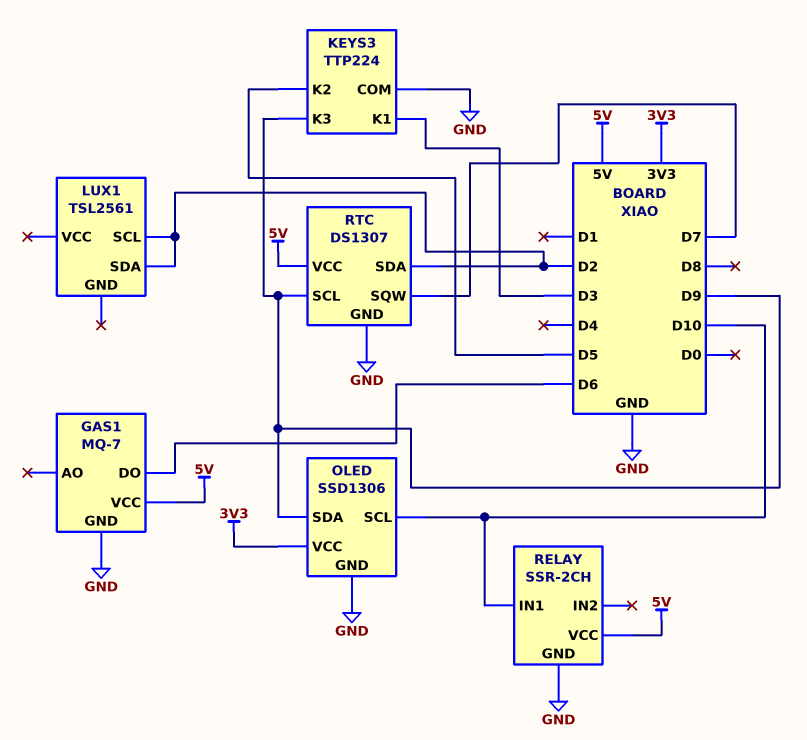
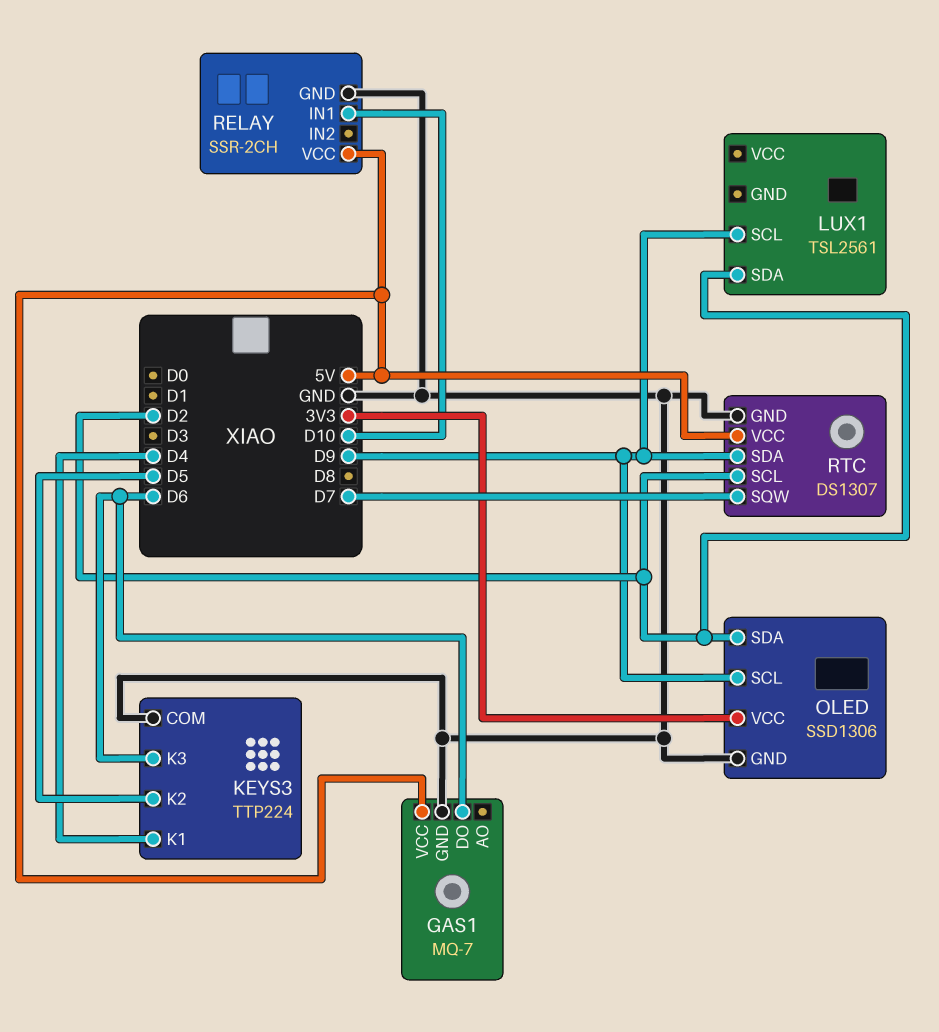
KEYS3 pin K1: D3 -> D4
KEYS3 pin K3: D9 -> D6
LUX1 pin SCL: D2 -> D9
OLED pin SCL: D10 -> D9
OLED pin SDA: D9 -> D2
RTC pin SCL: D9 -> D2
RTC pin SDA: D2 -> D9

